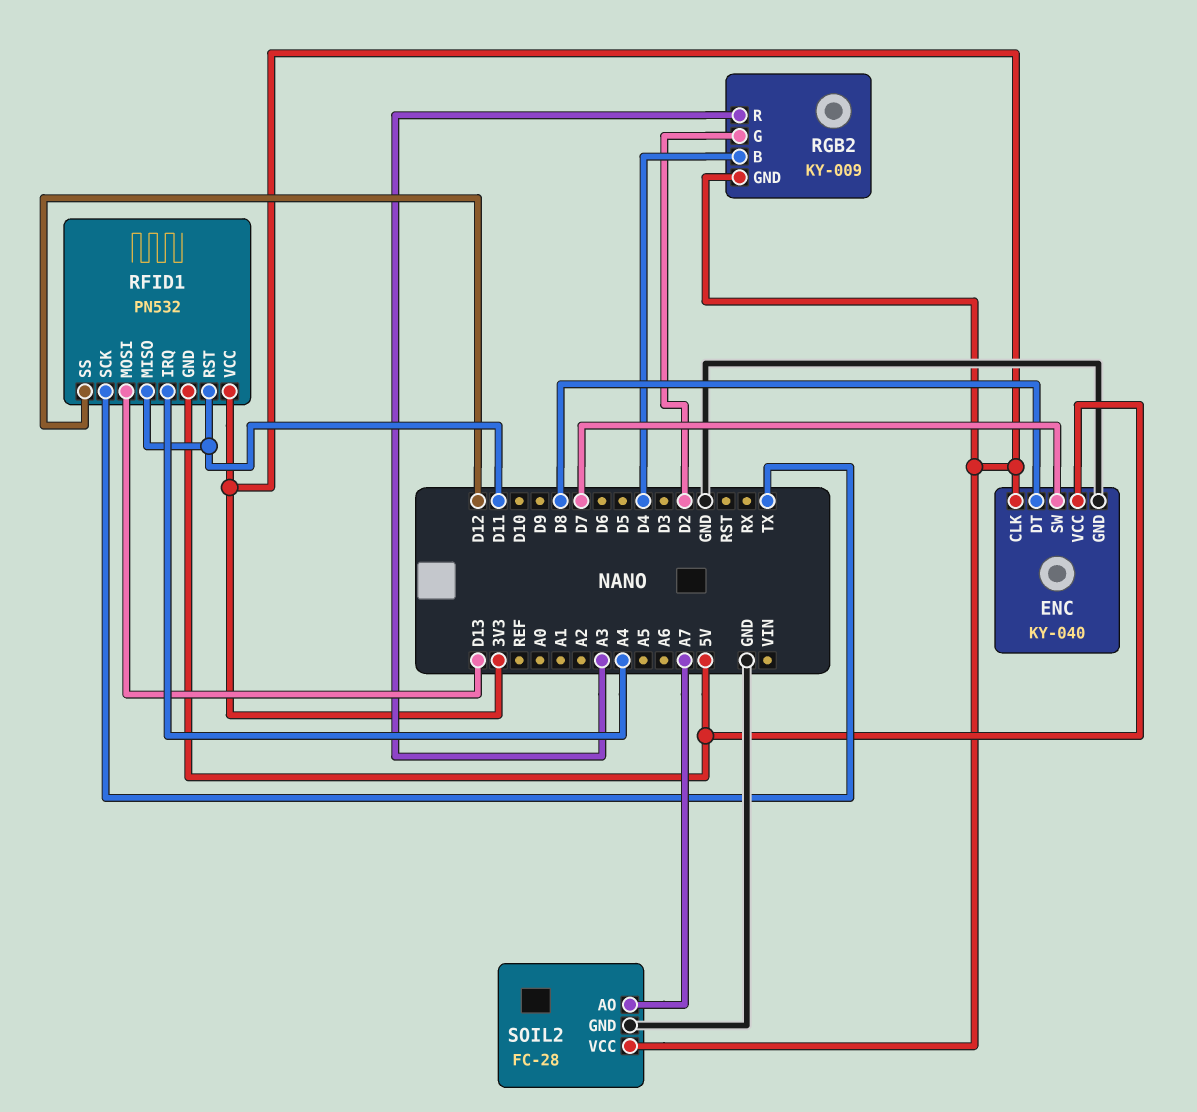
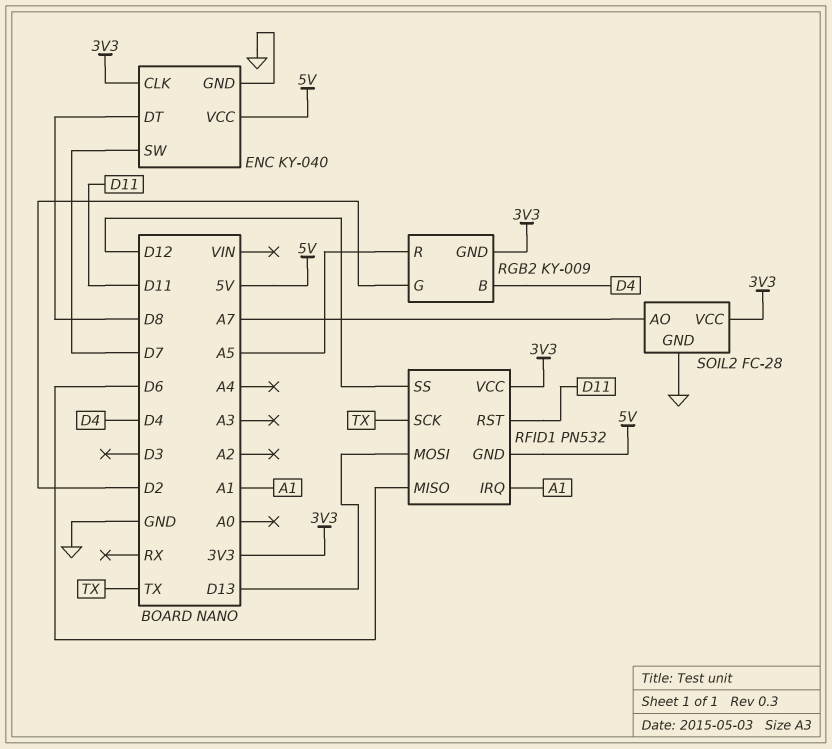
RFID1 pin IRQ: A4 -> A1
RFID1 pin MISO: D11 -> D6
RGB2 pin R: A3 -> A5

